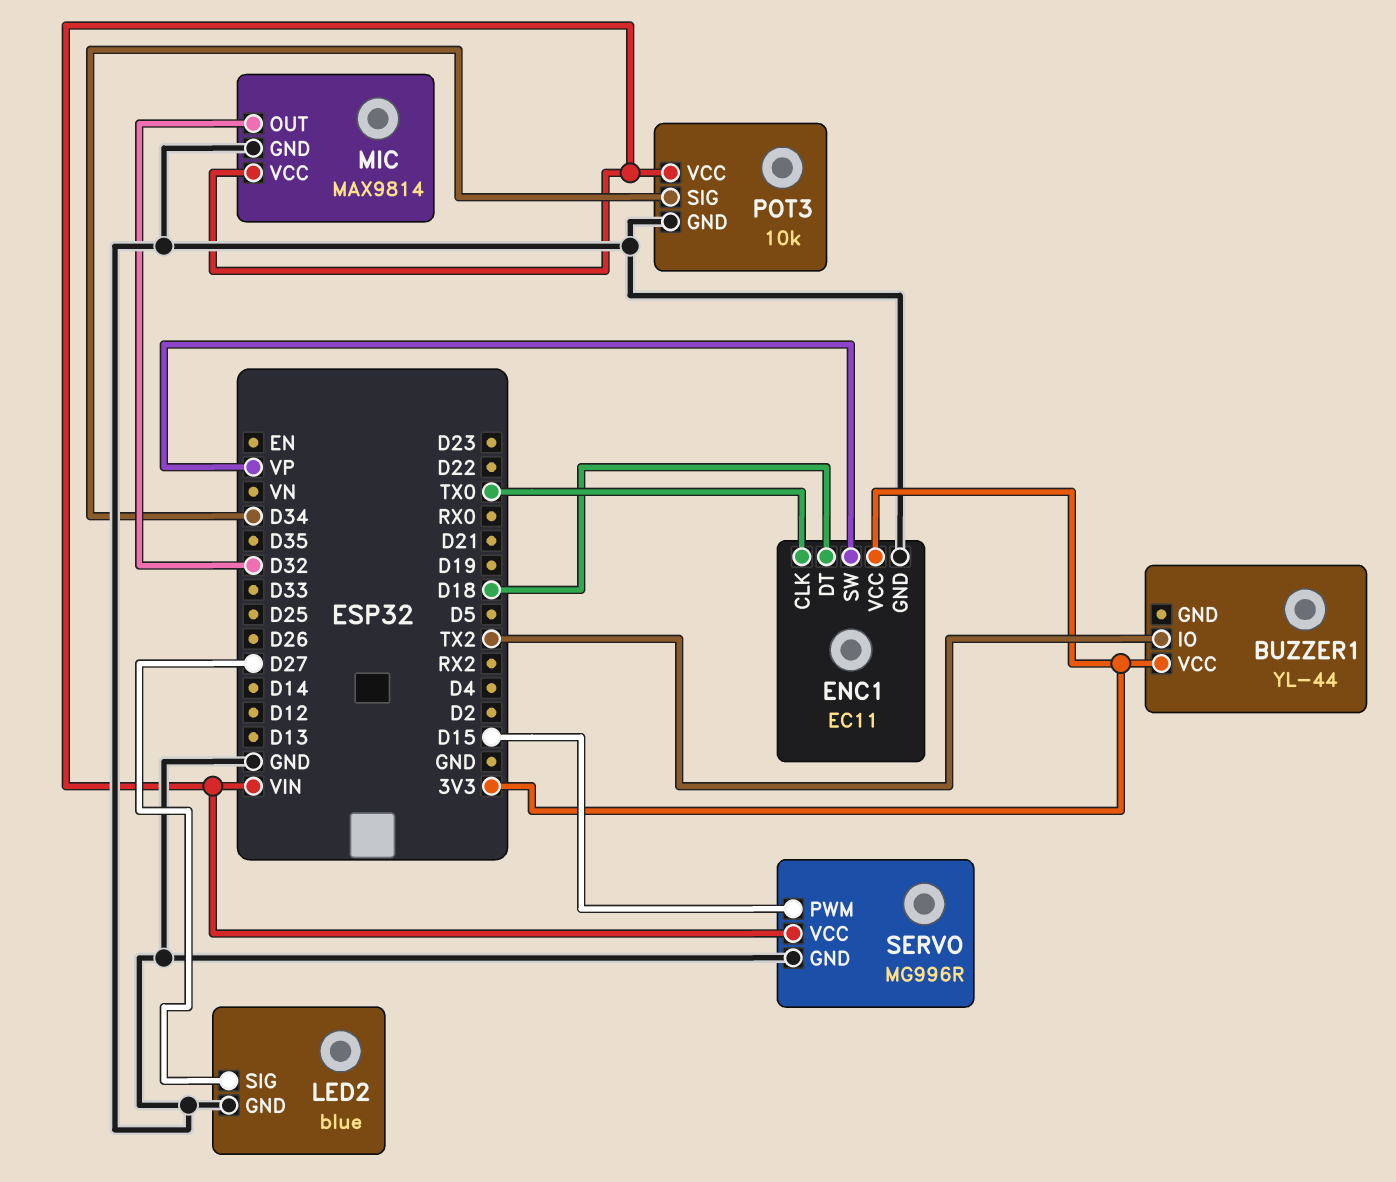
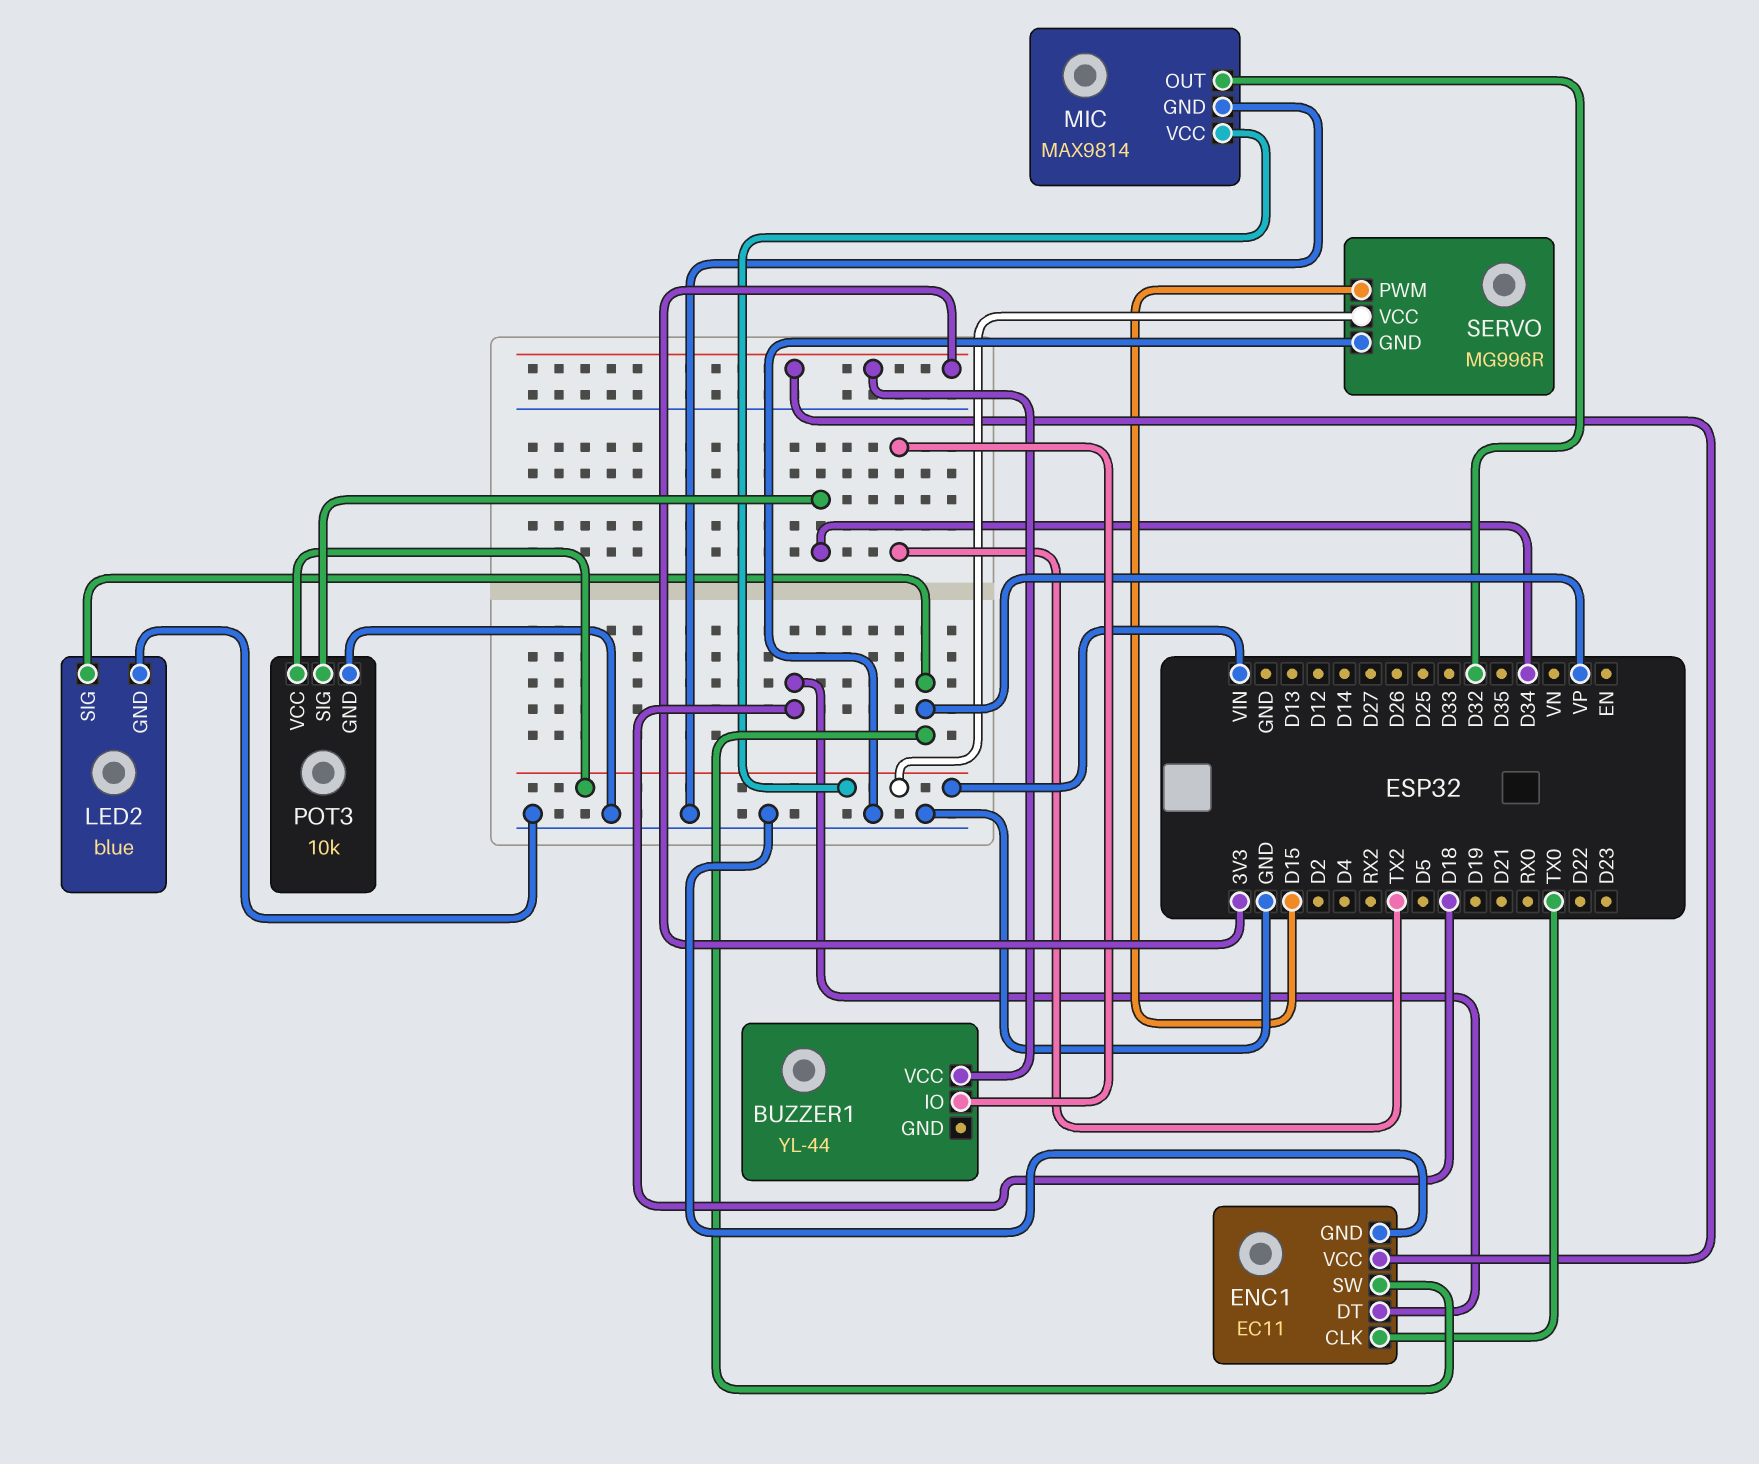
LED2 pin SIG: D27 -> VP

